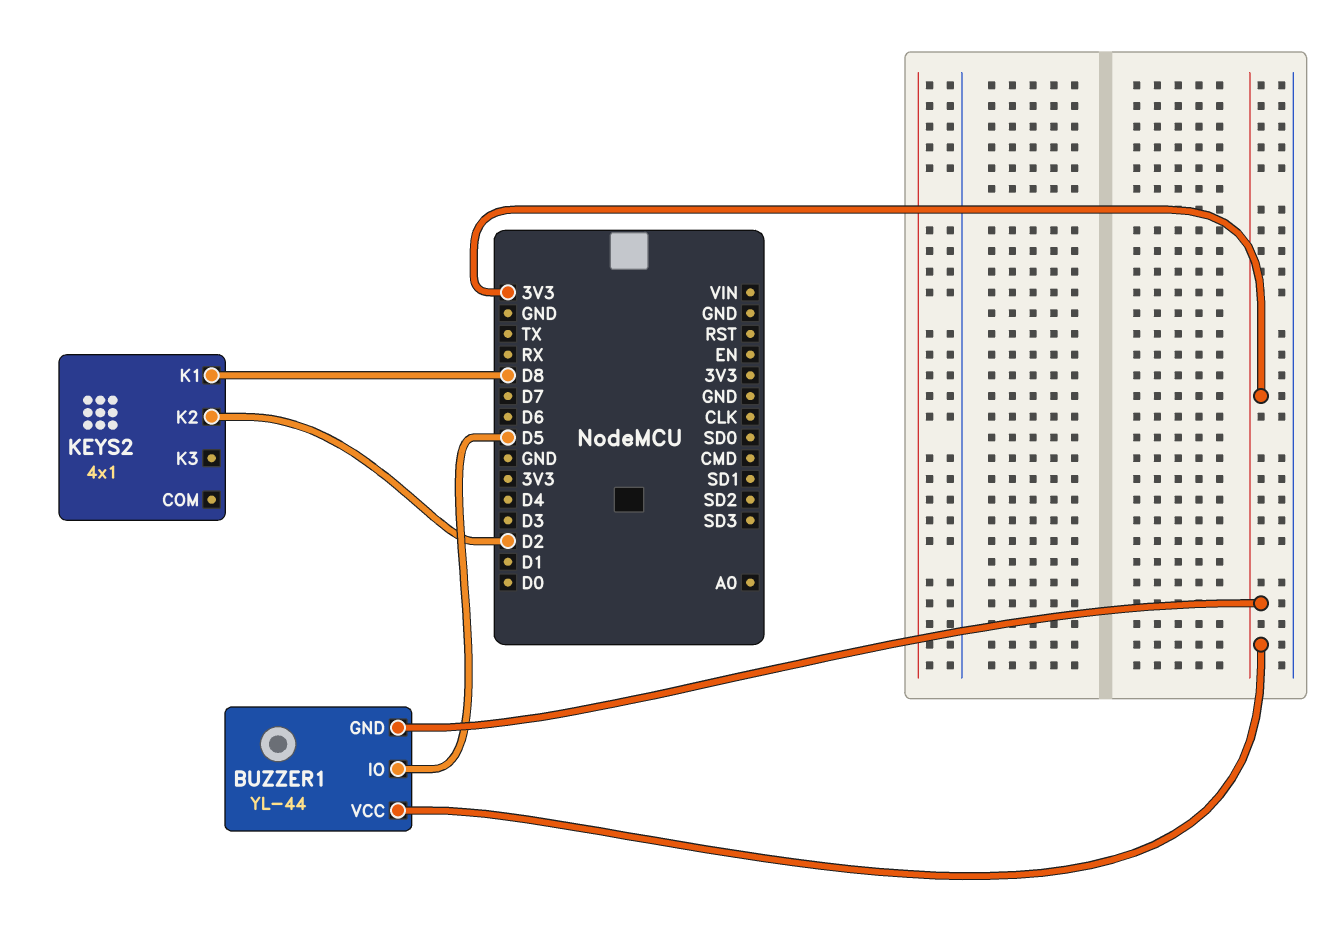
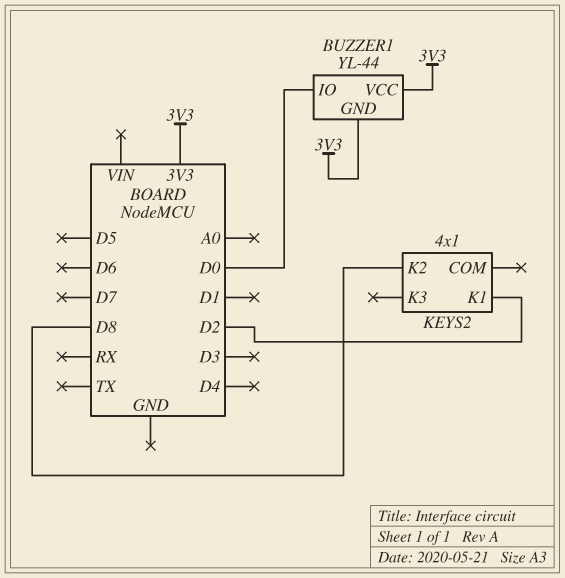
BUZZER1 pin IO: D5 -> D0
KEYS2 pin K1: D8 -> D2
KEYS2 pin K2: D2 -> D8

